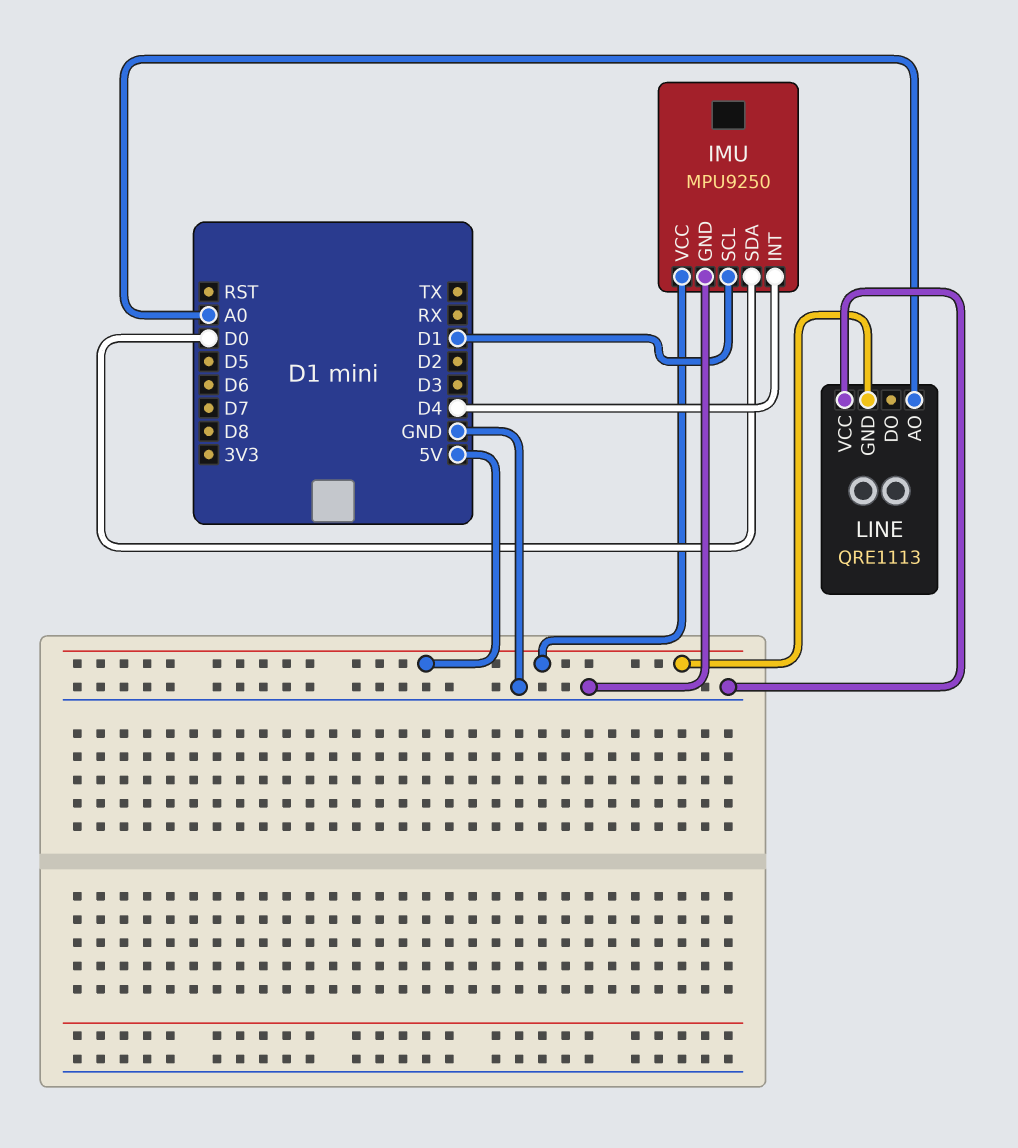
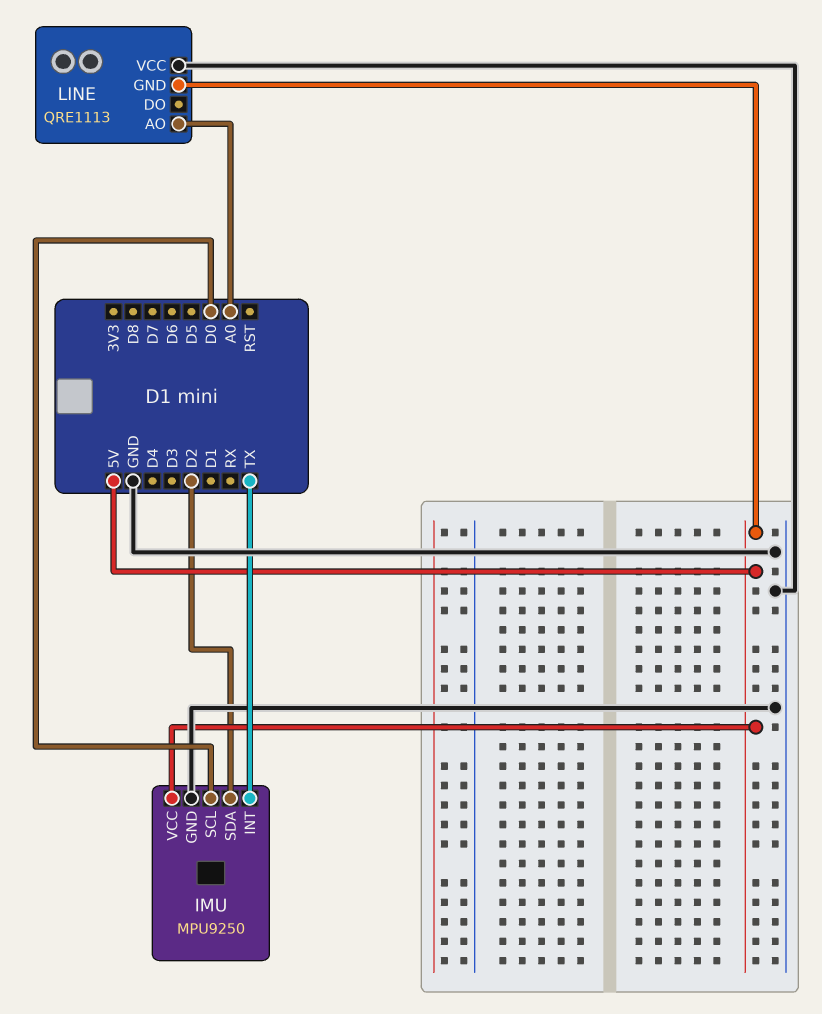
IMU pin INT: D4 -> TX
IMU pin SCL: D1 -> D0
IMU pin SDA: D0 -> D2

